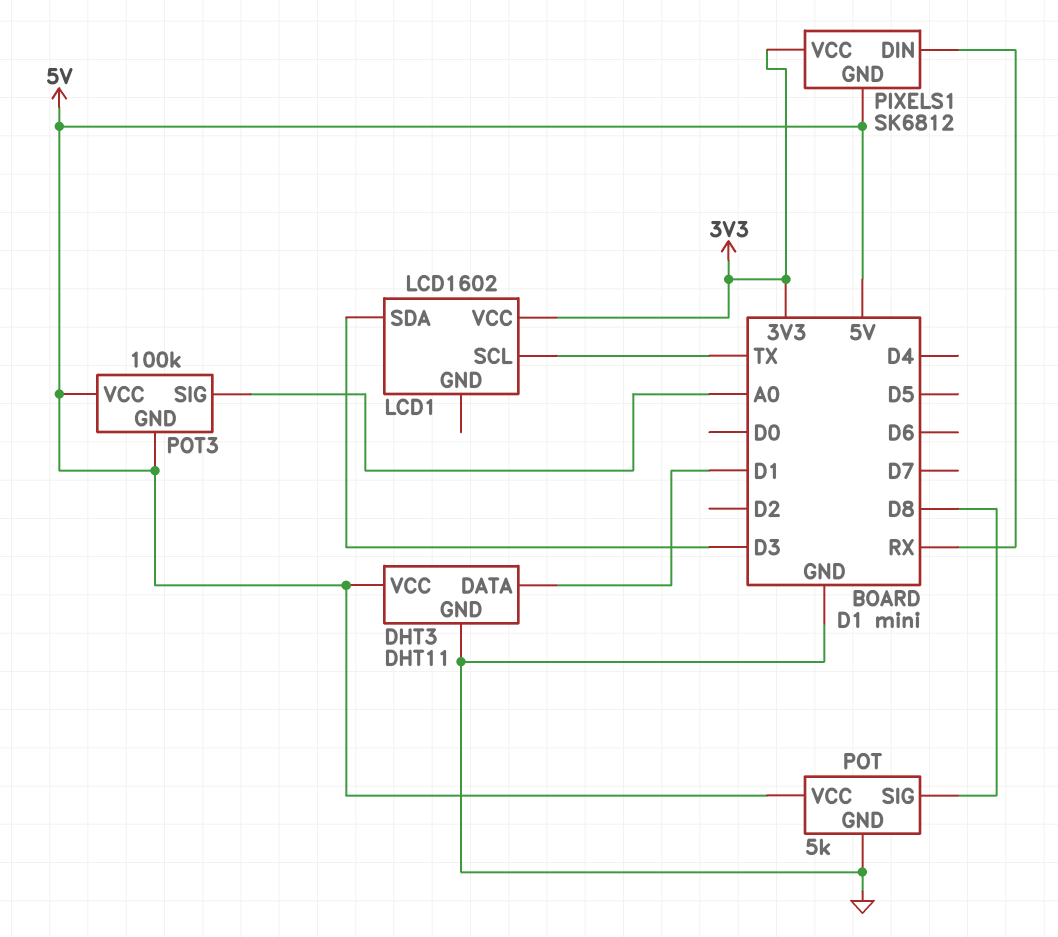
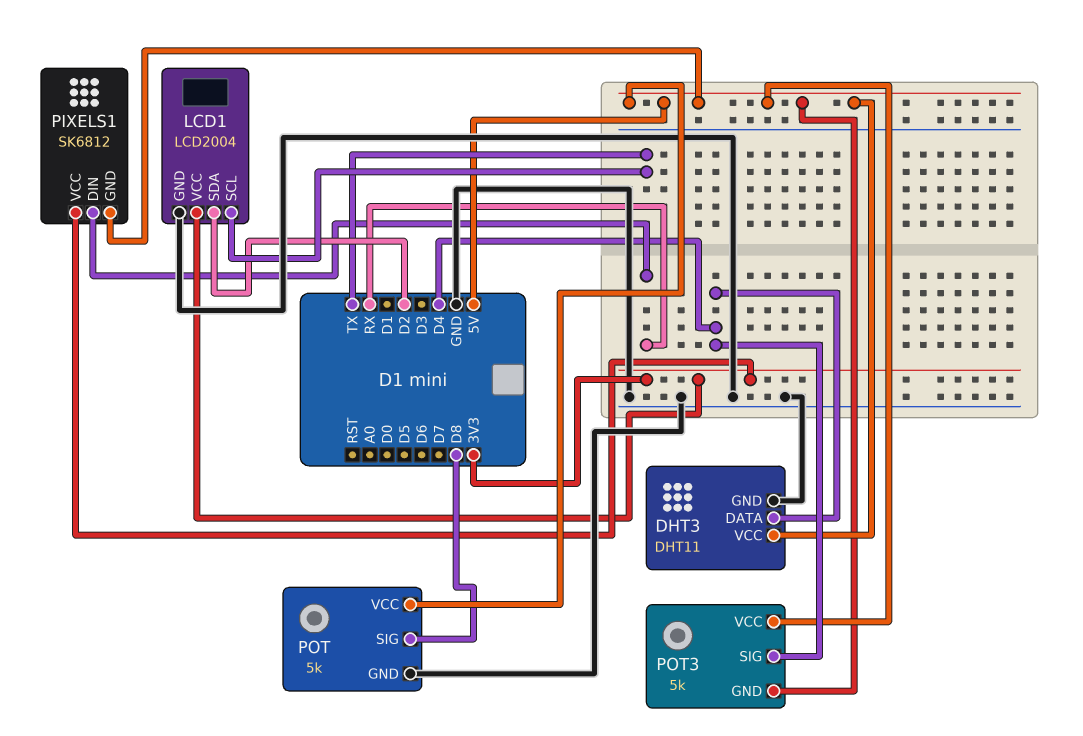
DHT3 pin DATA: D1 -> D4
LCD1: LCD1602 -> LCD2004
LCD1 pin GND: none -> GND
LCD1 pin SDA: D3 -> D2
POT3: 100k -> 5k
POT3 pin SIG: A0 -> D4

